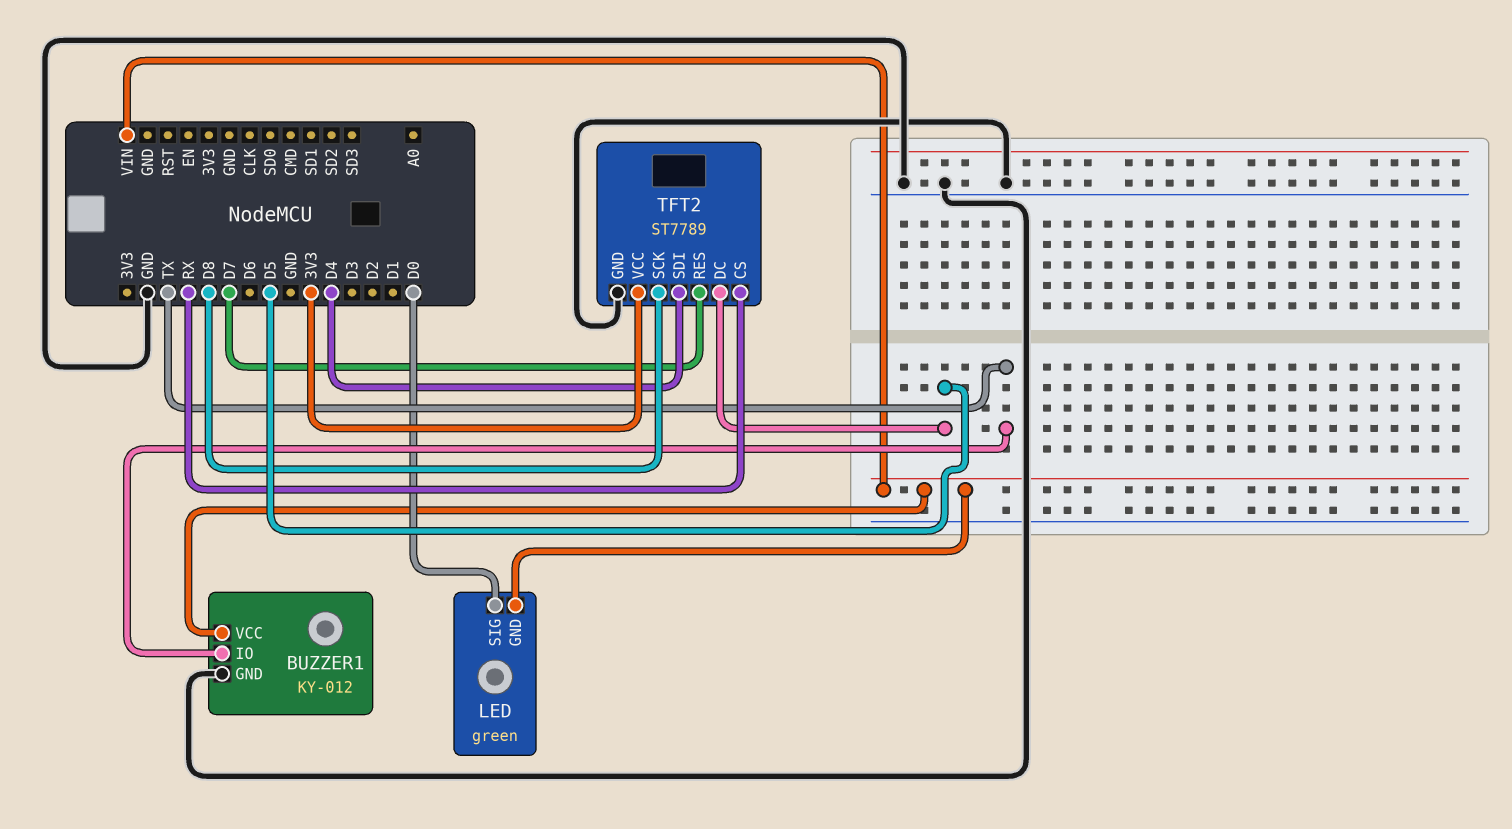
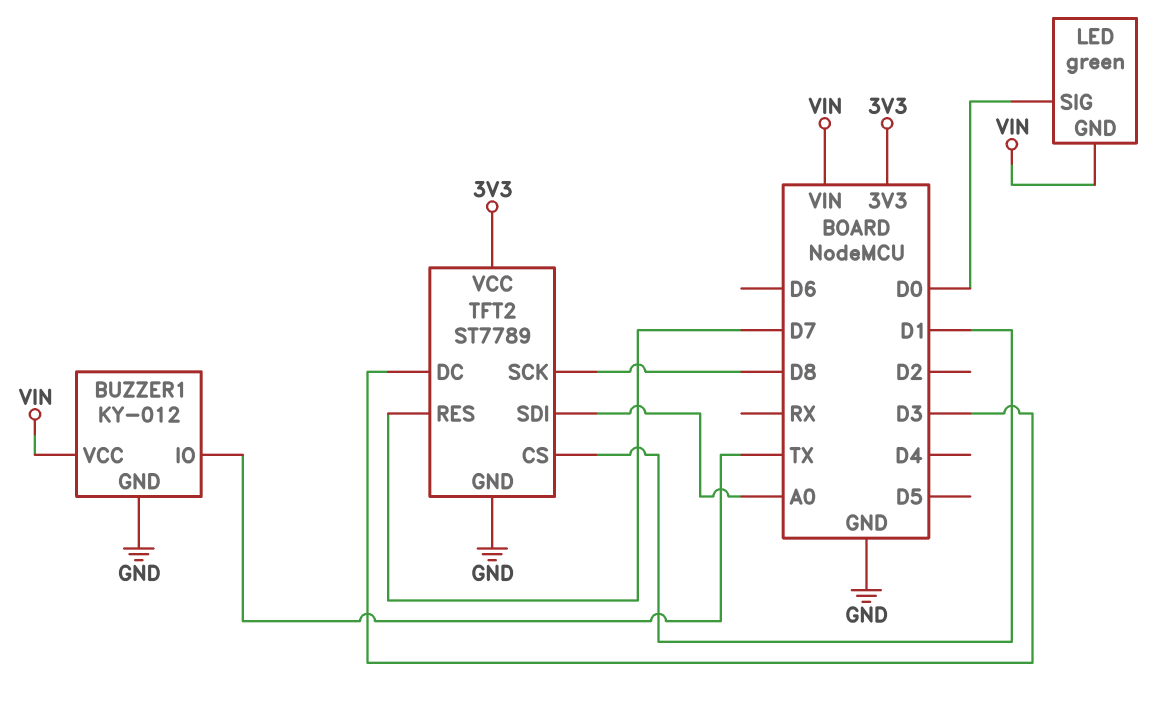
TFT2 pin CS: RX -> D1
TFT2 pin DC: D5 -> D3
TFT2 pin SDI: D4 -> A0

